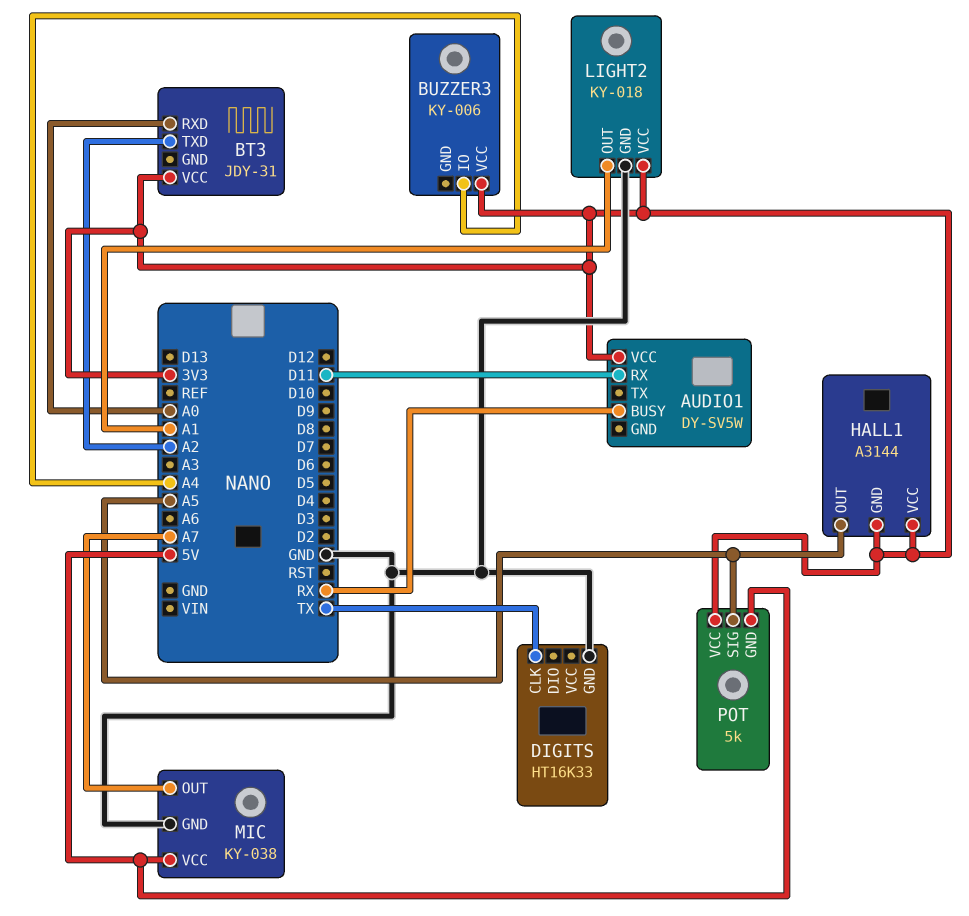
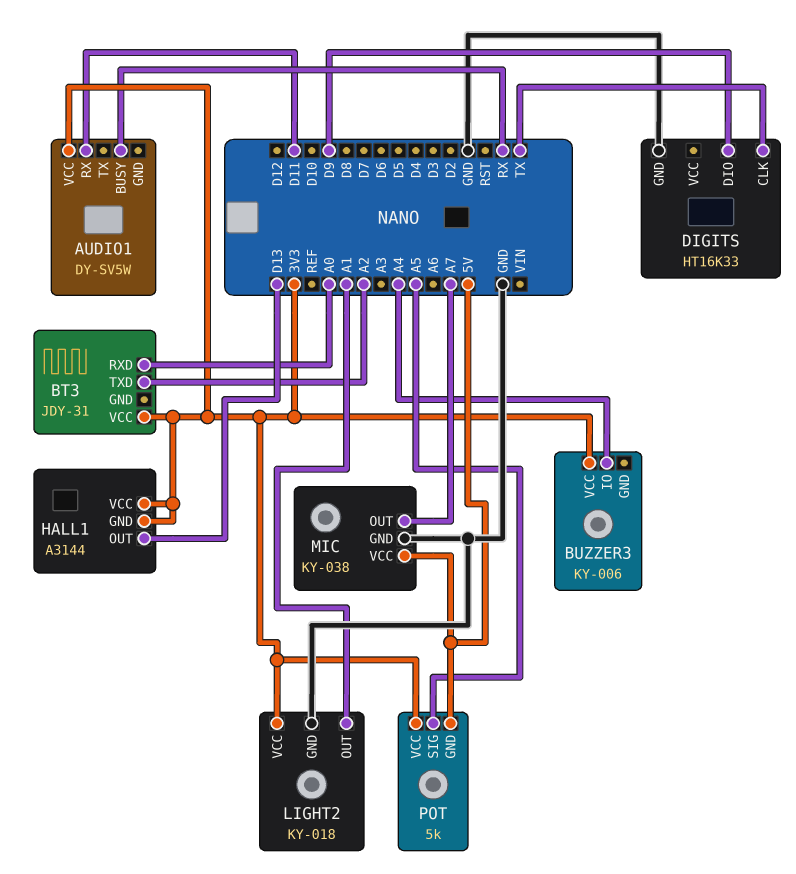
DIGITS pin DIO: none -> D9
HALL1 pin OUT: A5 -> D13

